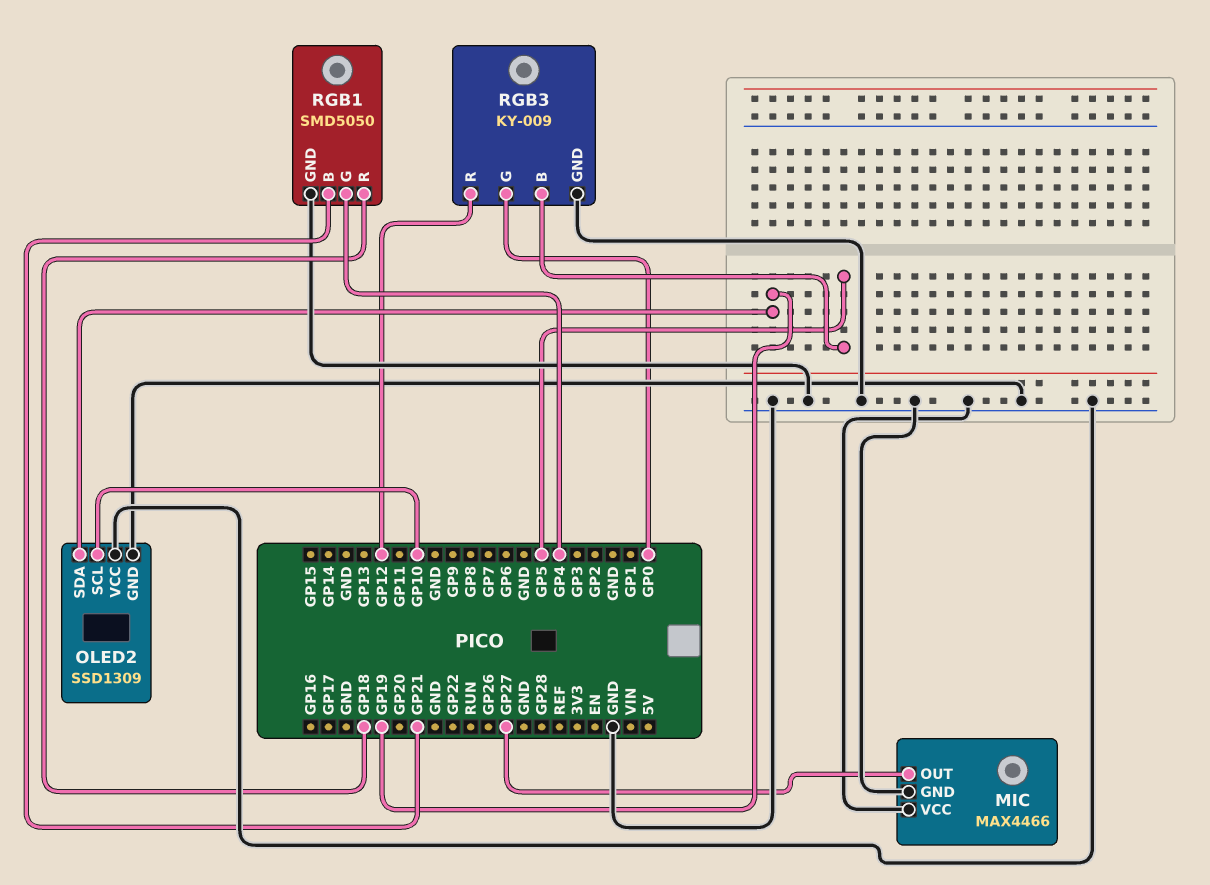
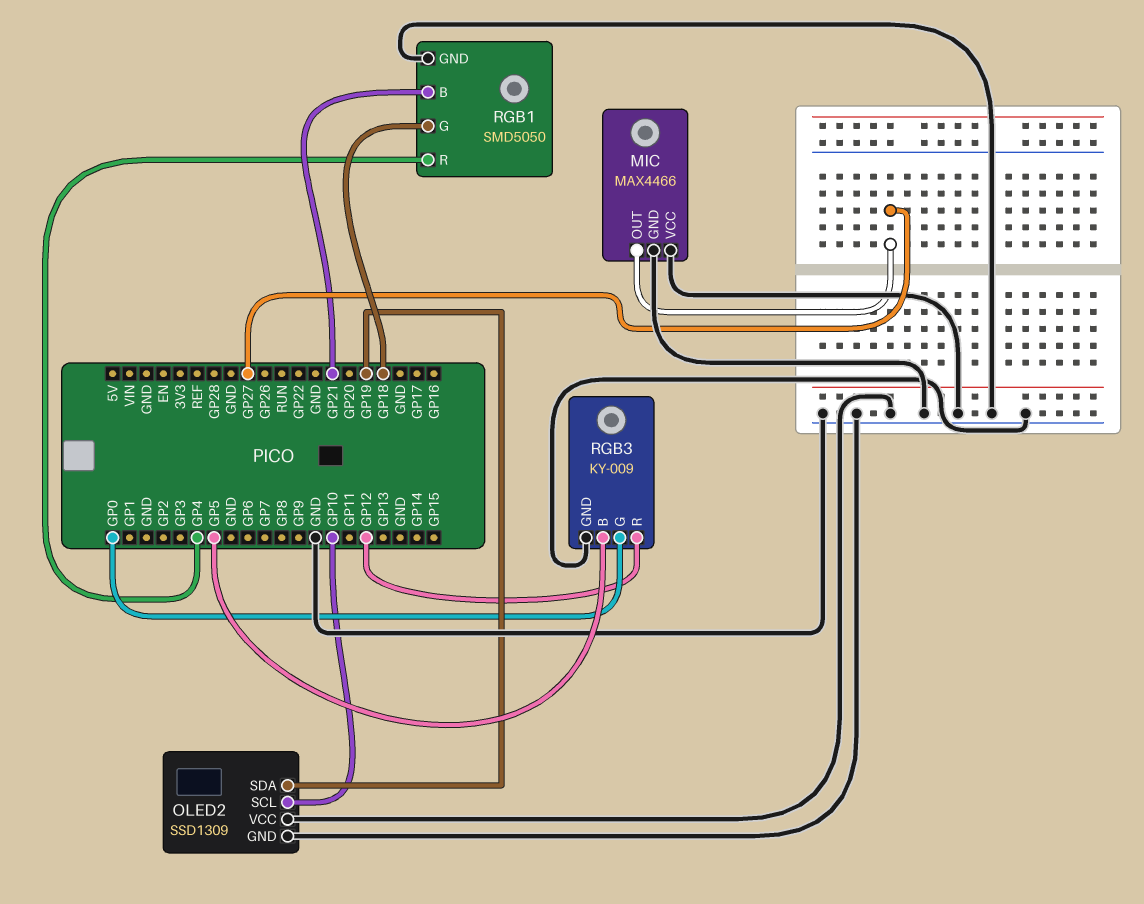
RGB1 pin G: GP4 -> GP18
RGB1 pin R: GP18 -> GP4

